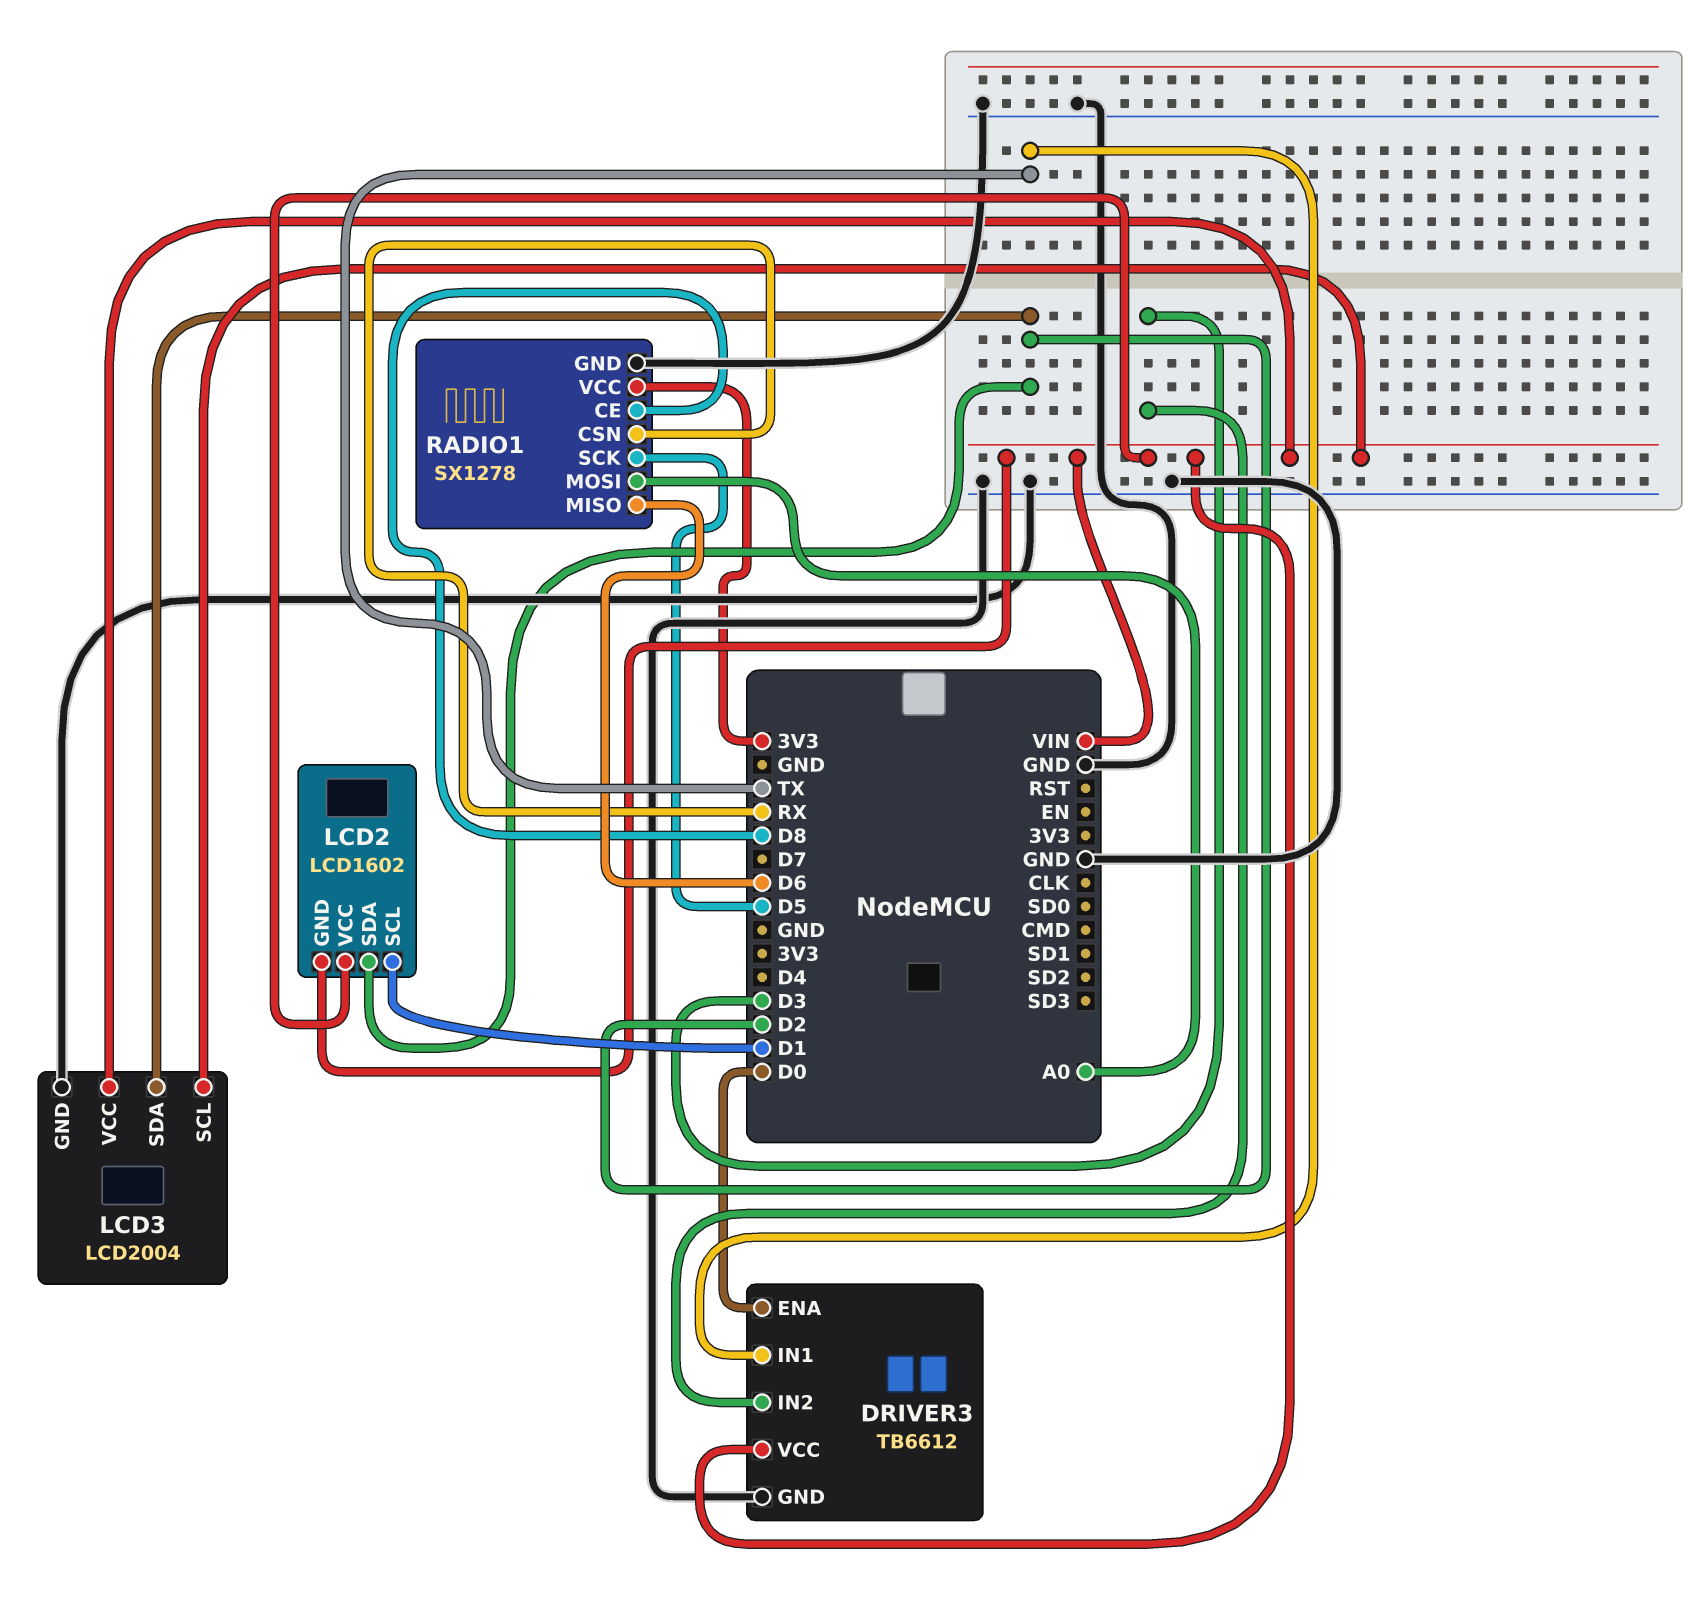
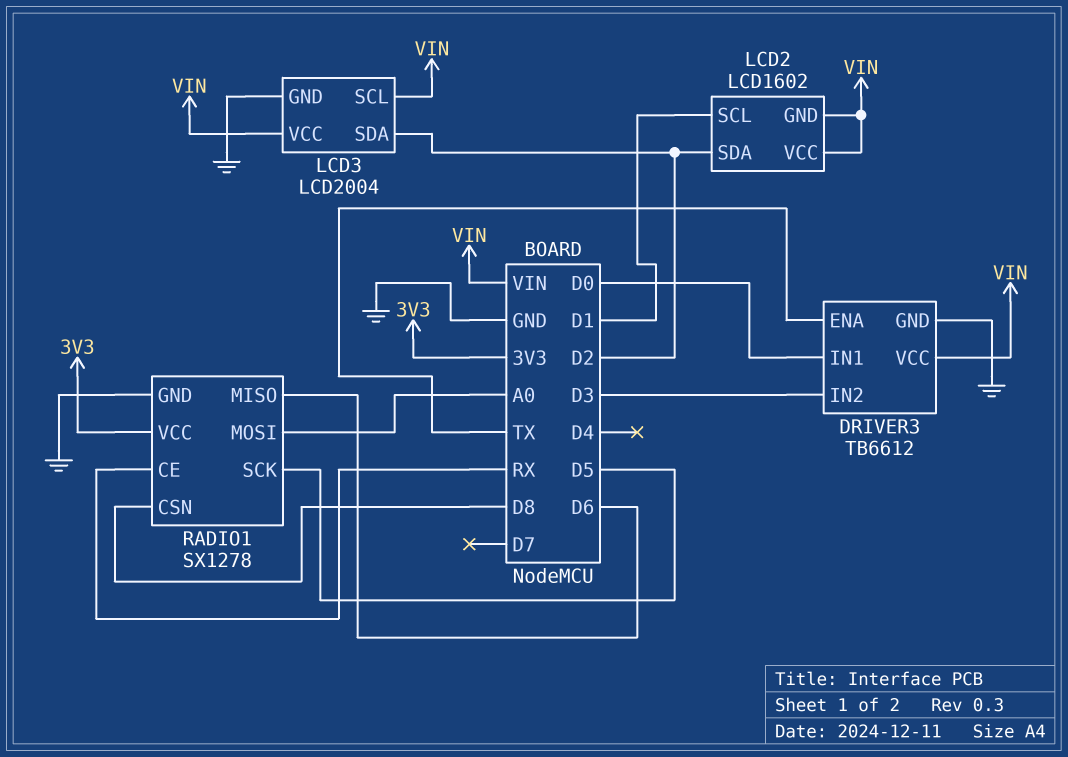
DRIVER3 pin ENA: D0 -> TX
DRIVER3 pin IN1: TX -> D0
RADIO1 pin CE: D8 -> RX
RADIO1 pin CSN: RX -> D8

